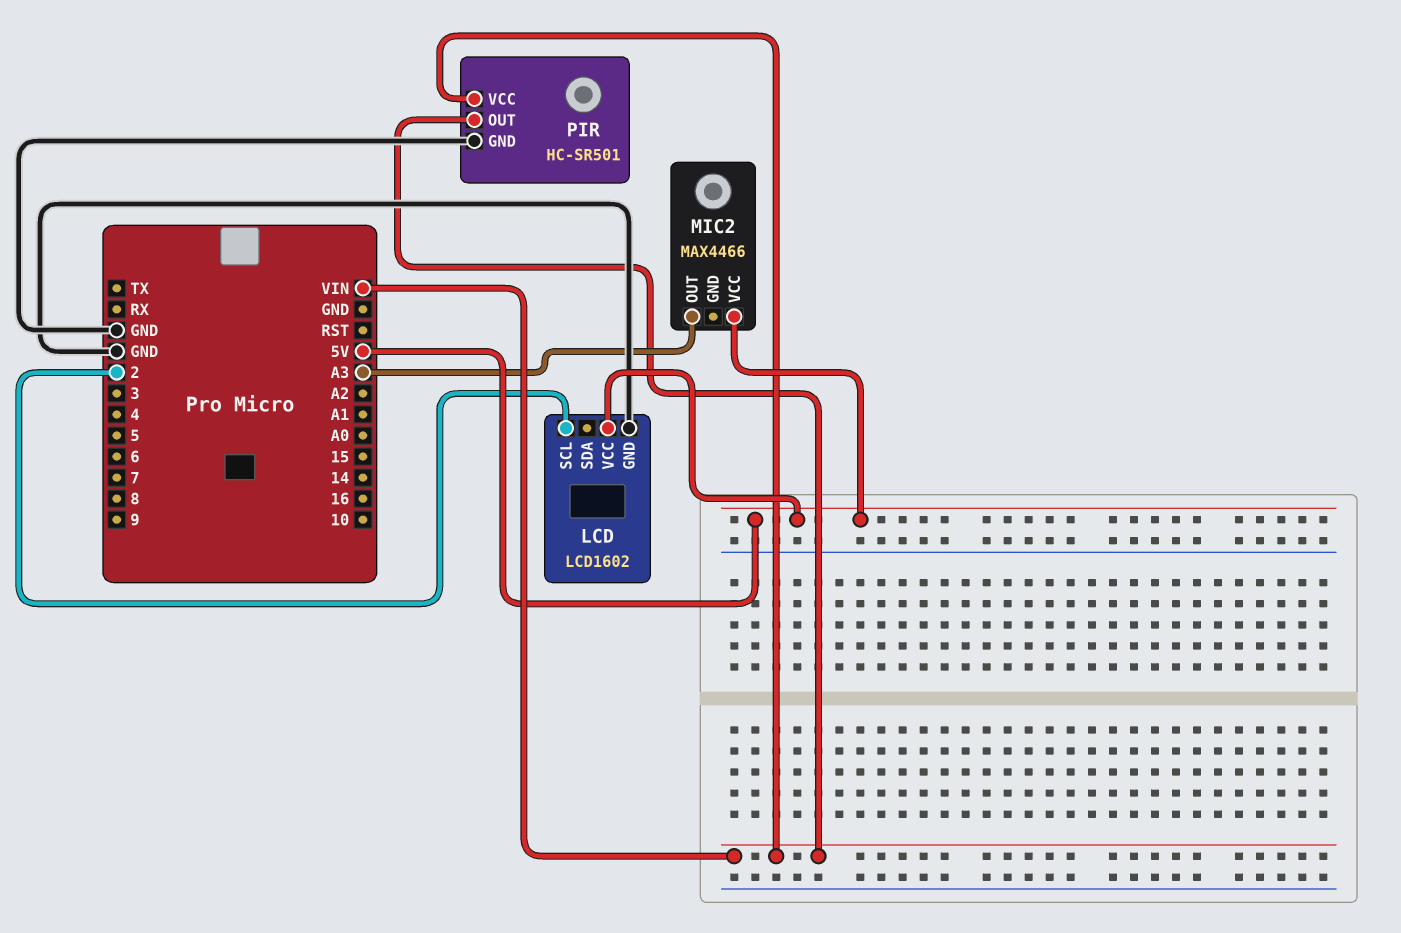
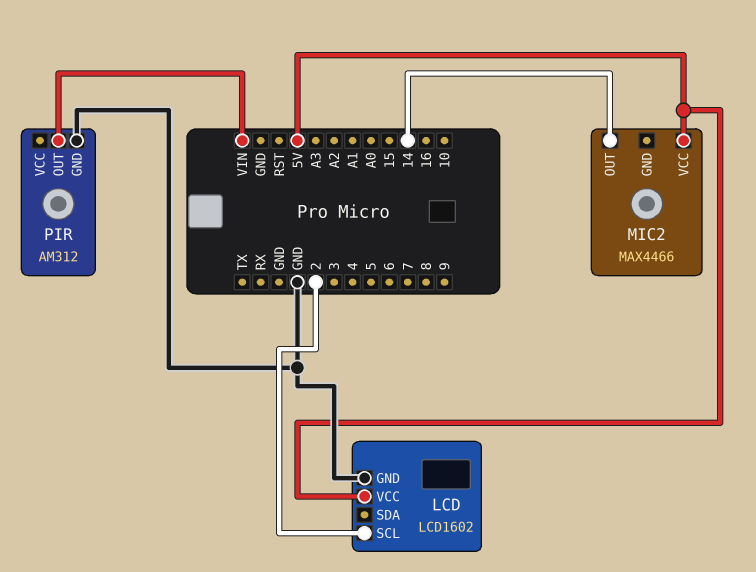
MIC2 pin OUT: A3 -> 14
PIR: HC-SR501 -> AM312
PIR pin VCC: VIN -> none

